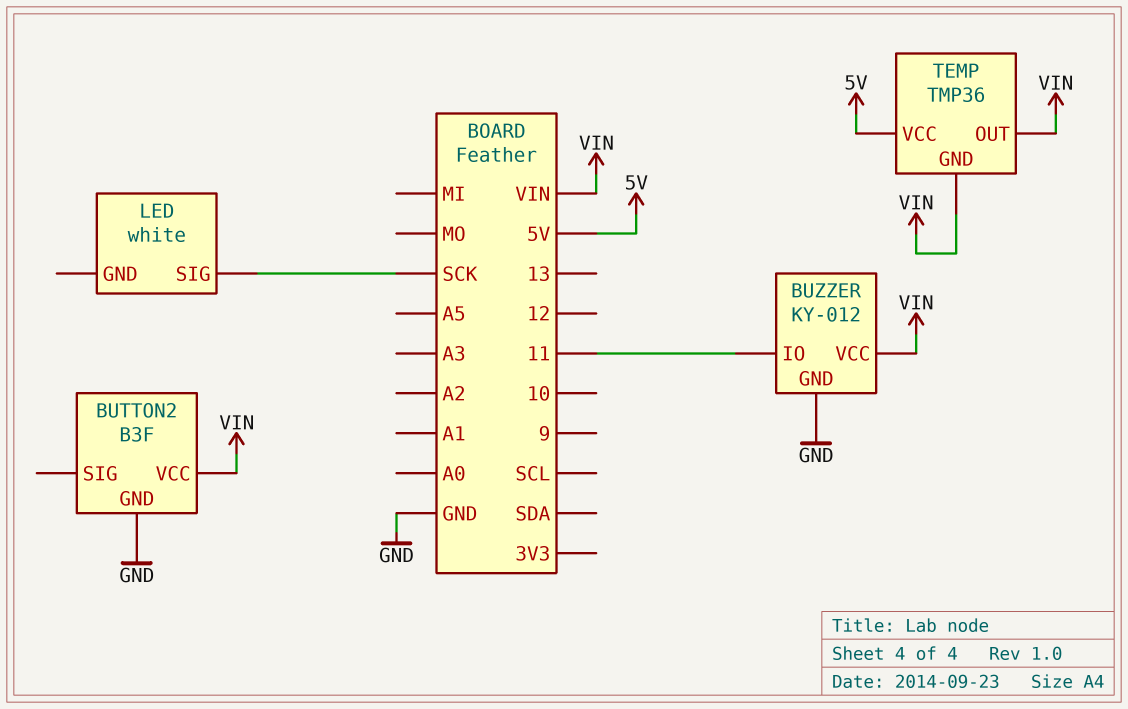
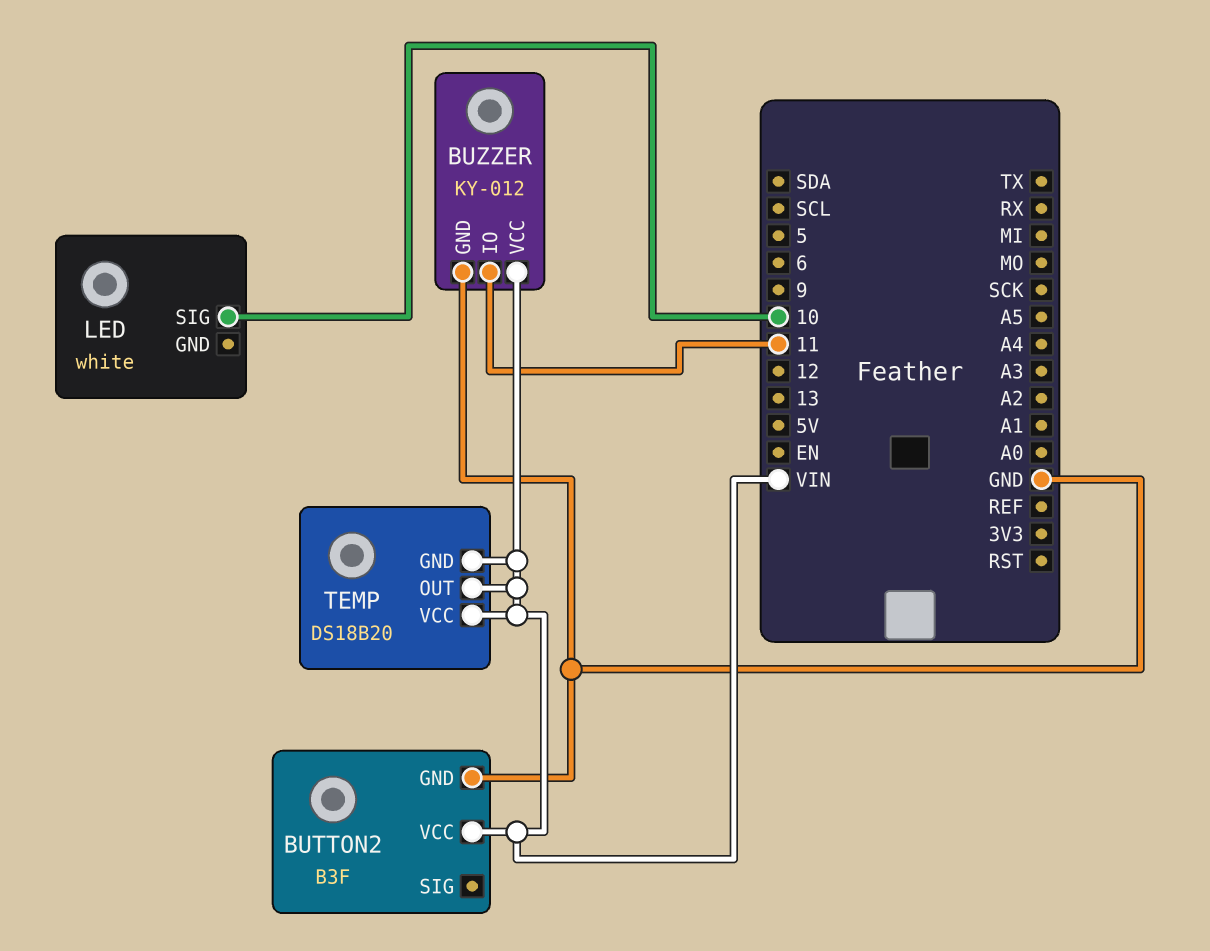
LED pin SIG: SCK -> 10
TEMP: TMP36 -> DS18B20
TEMP pin VCC: 5V -> VIN

